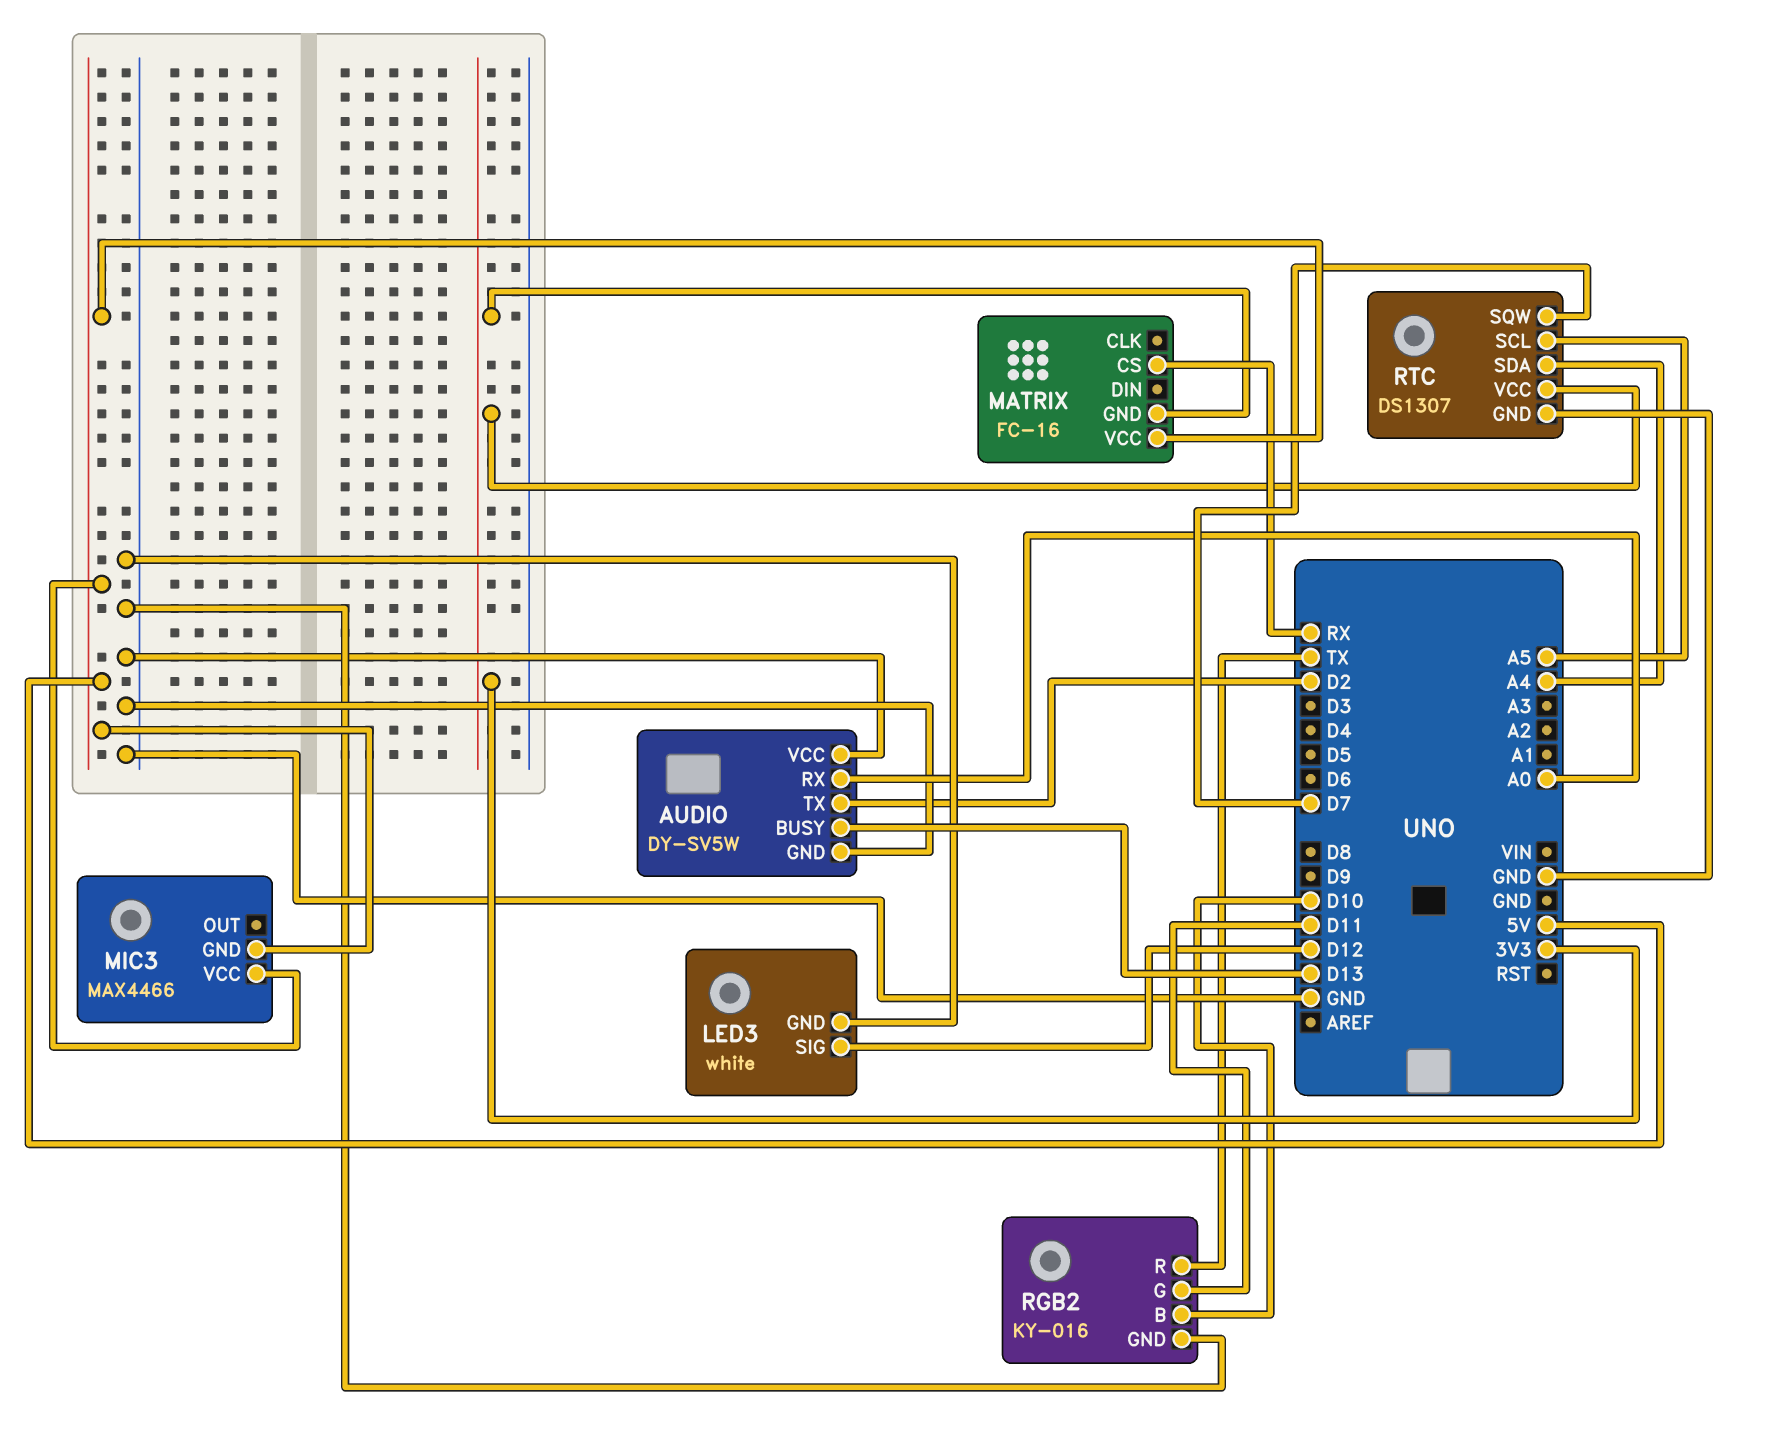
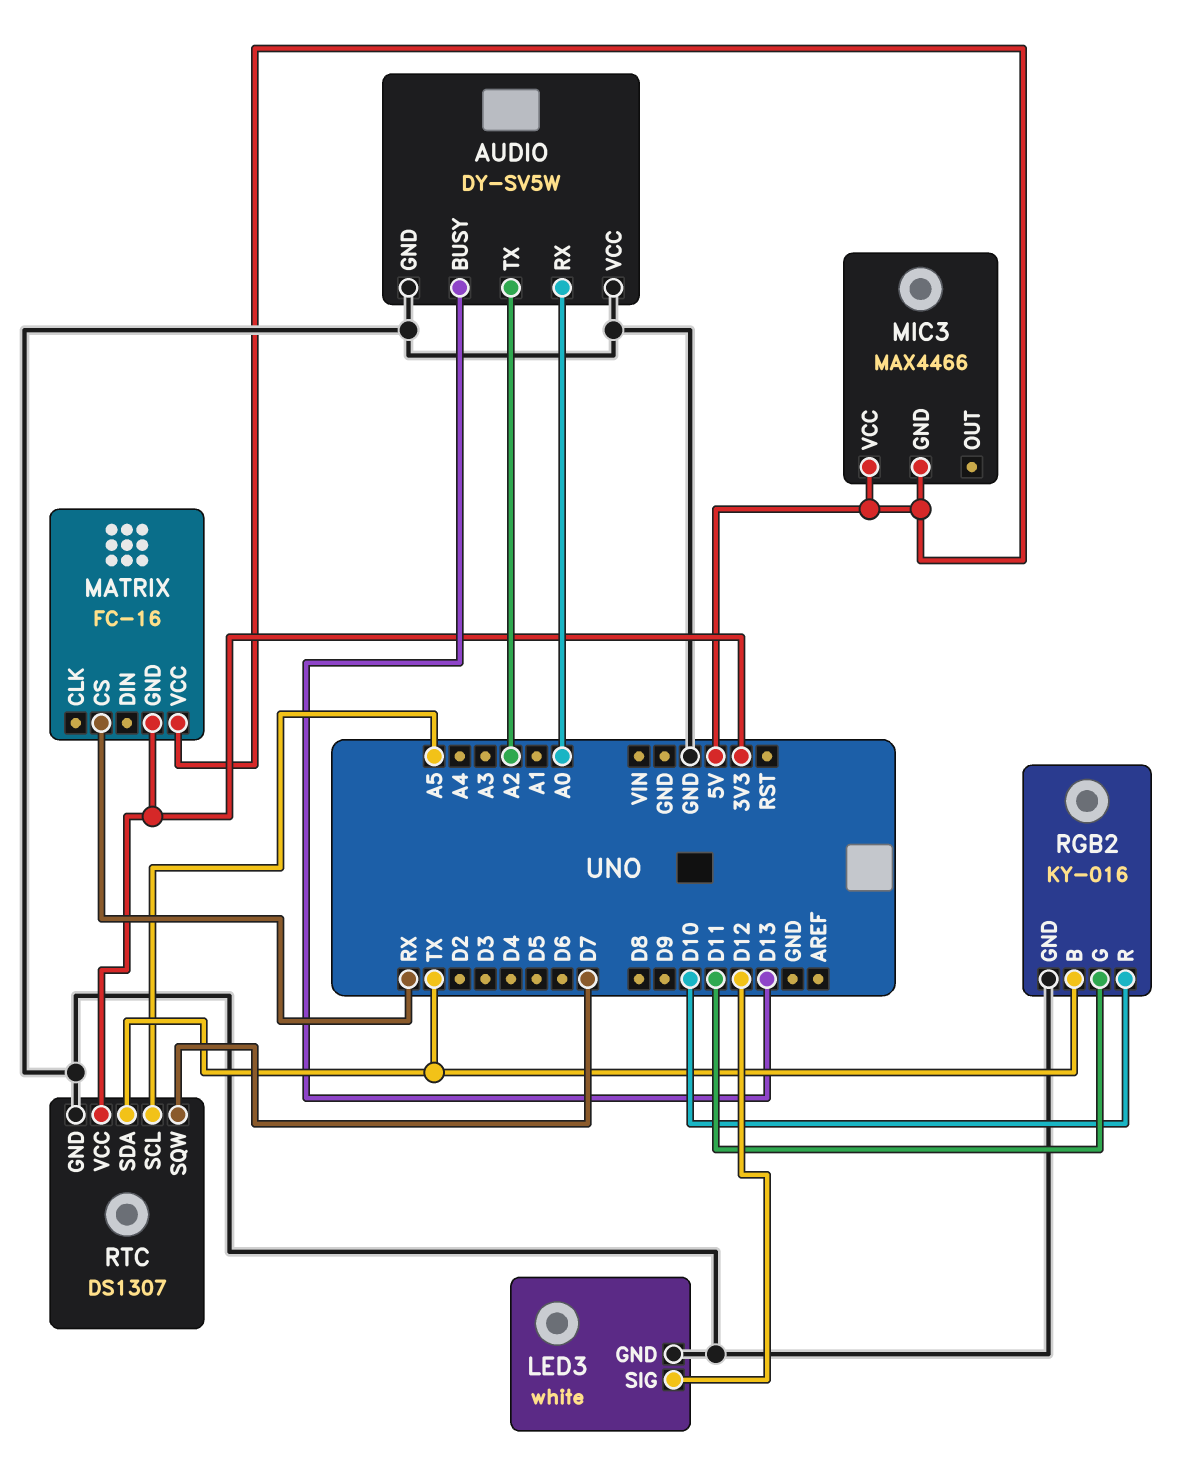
AUDIO pin TX: D2 -> A2
RGB2 pin B: D10 -> TX
RGB2 pin R: TX -> D10
RTC pin SDA: A4 -> TX

